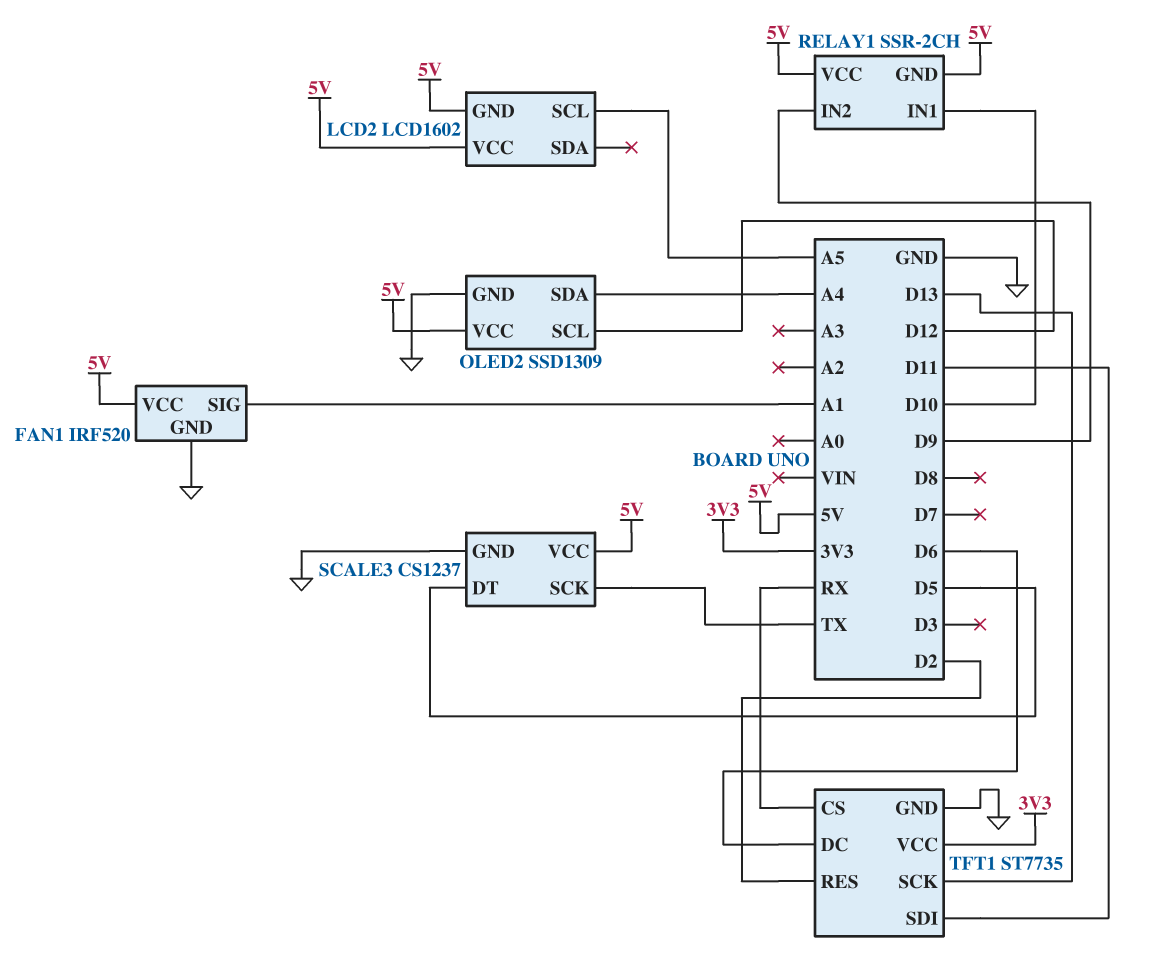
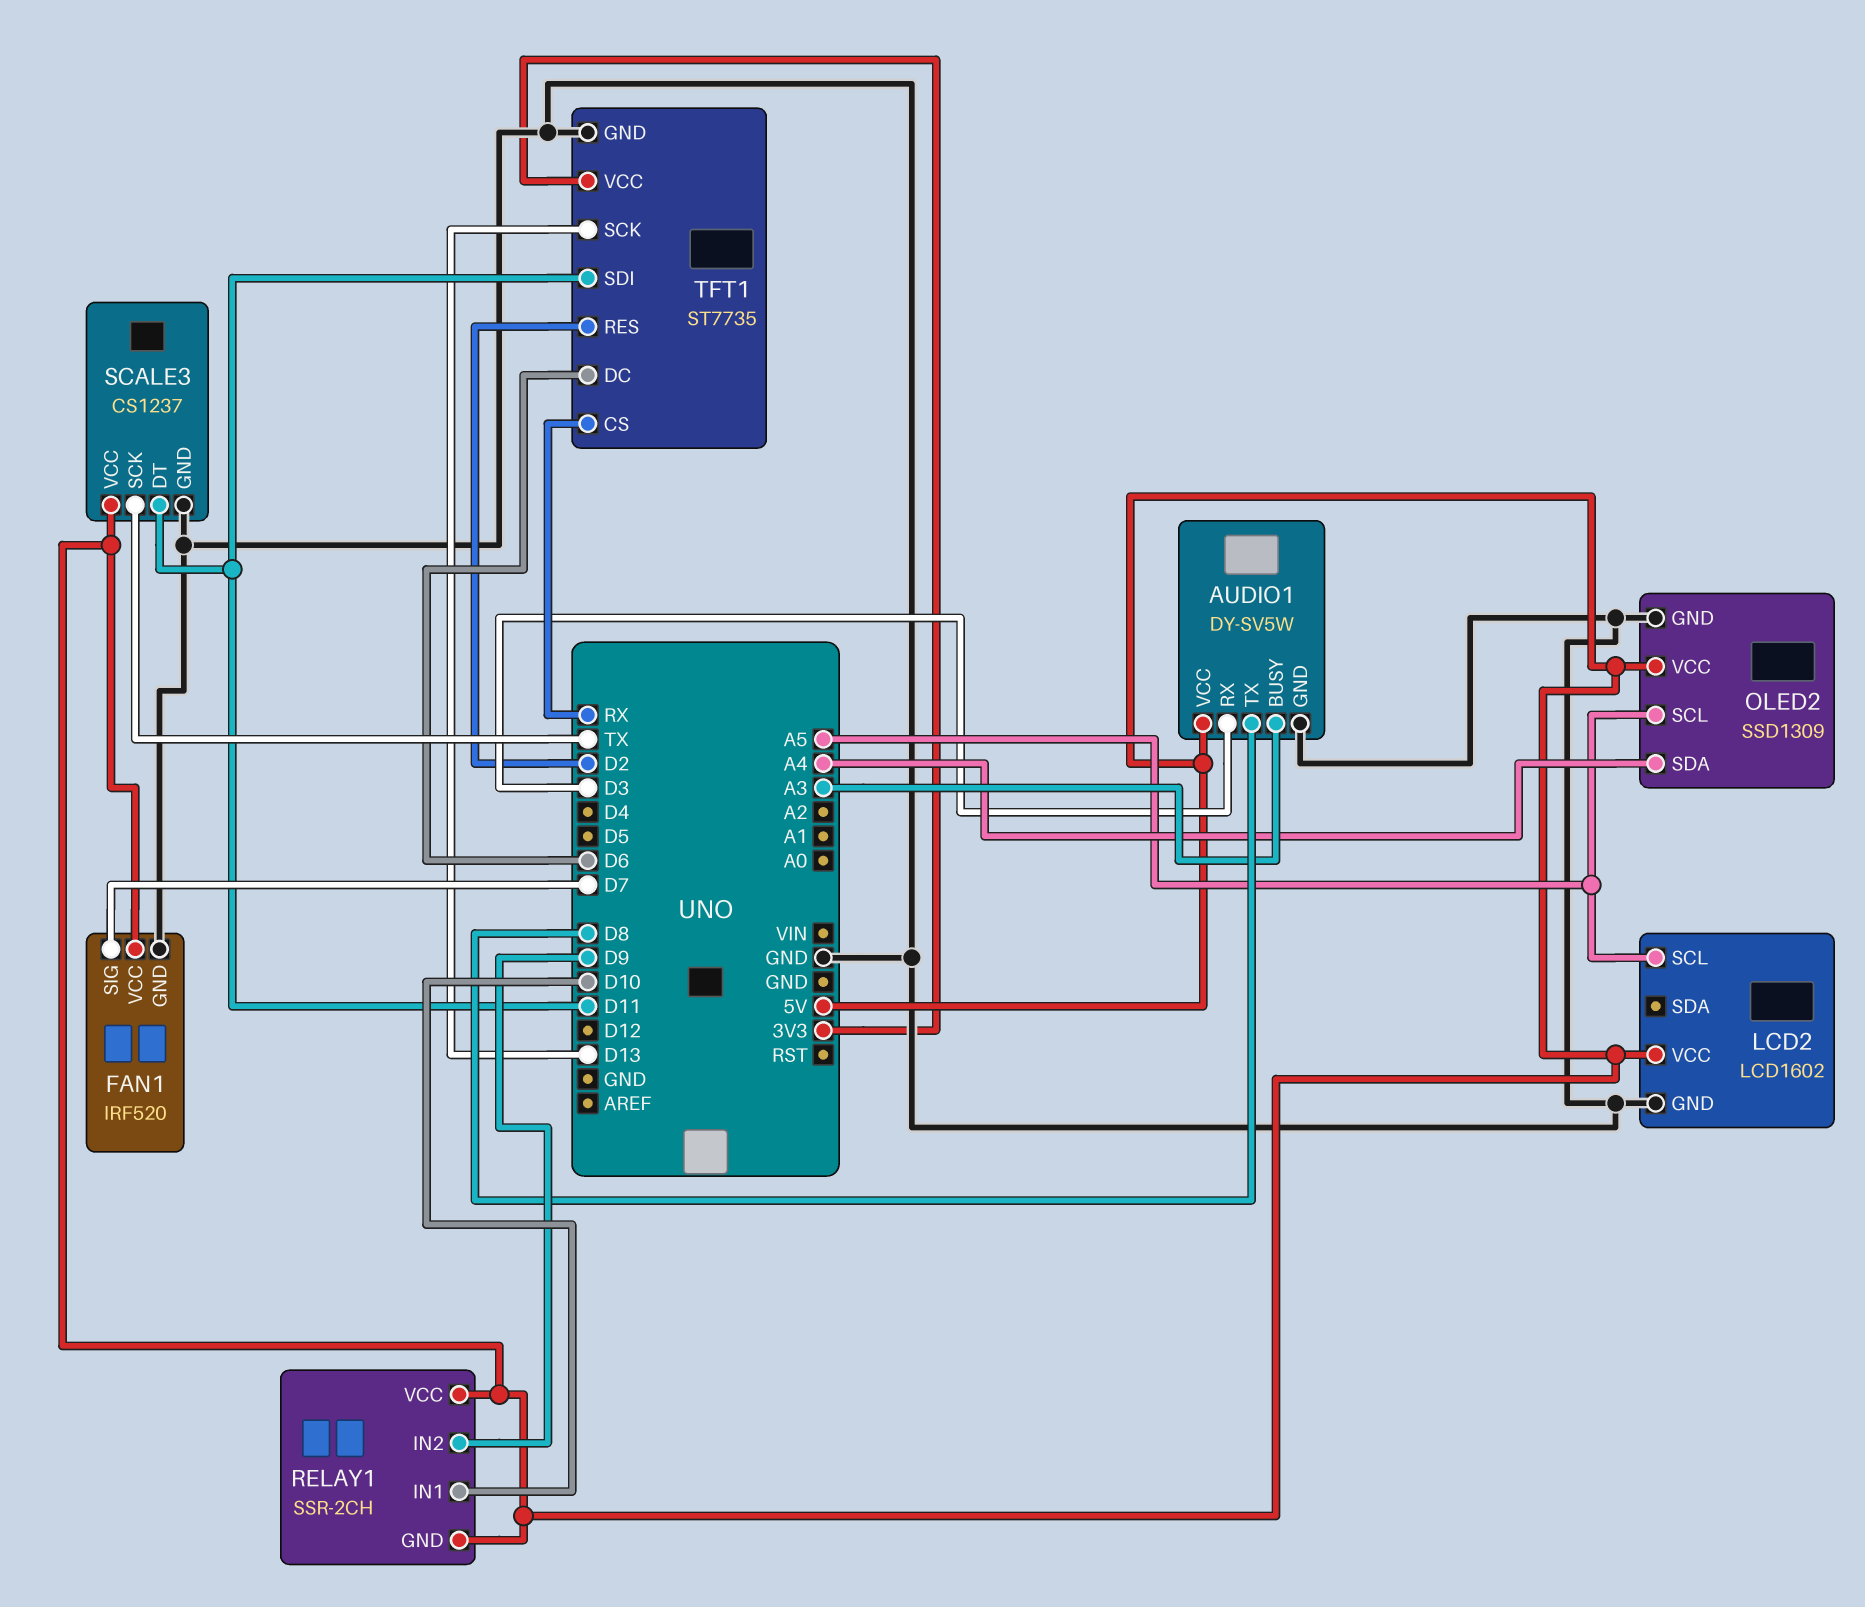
AUDIO1: none -> DY-SV5W
AUDIO1 pin BUSY: none -> A3
AUDIO1 pin GND: none -> GND
AUDIO1 pin RX: none -> D3
AUDIO1 pin TX: none -> D8
AUDIO1 pin VCC: none -> 5V
FAN1 pin SIG: A1 -> D7
LCD2 pin GND: 5V -> GND
OLED2 pin SCL: D12 -> A5
SCALE3 pin DT: D5 -> D11

